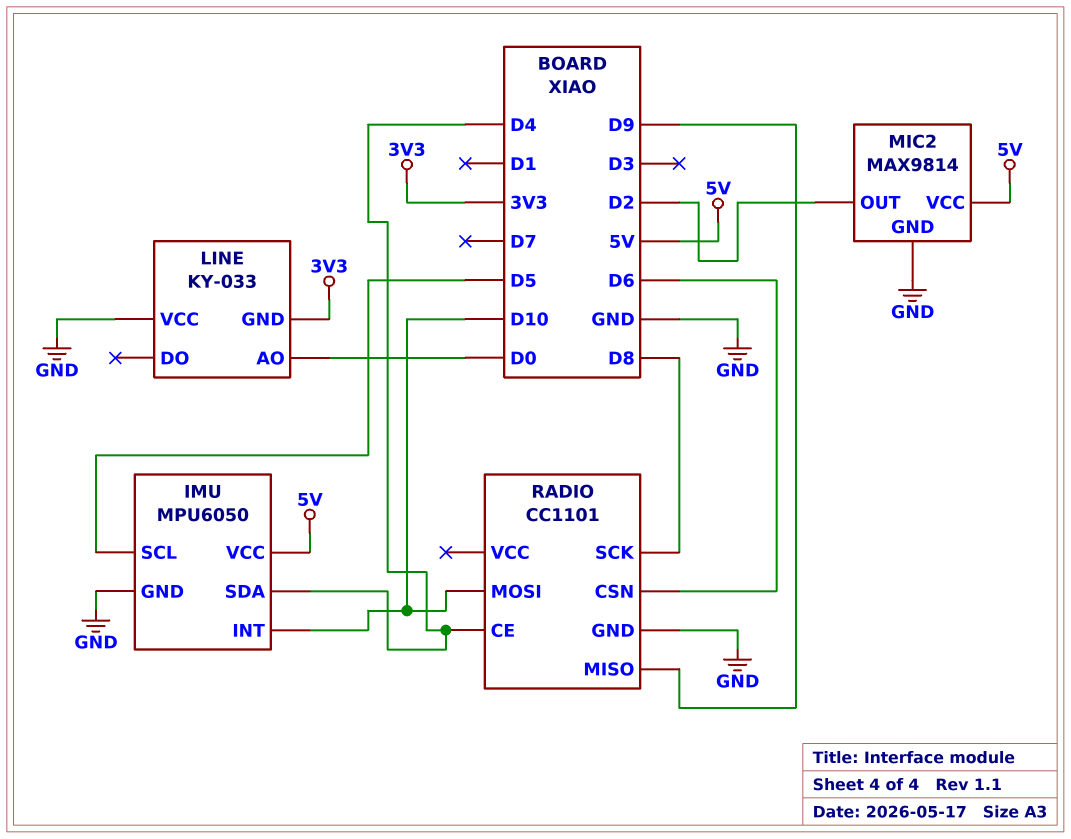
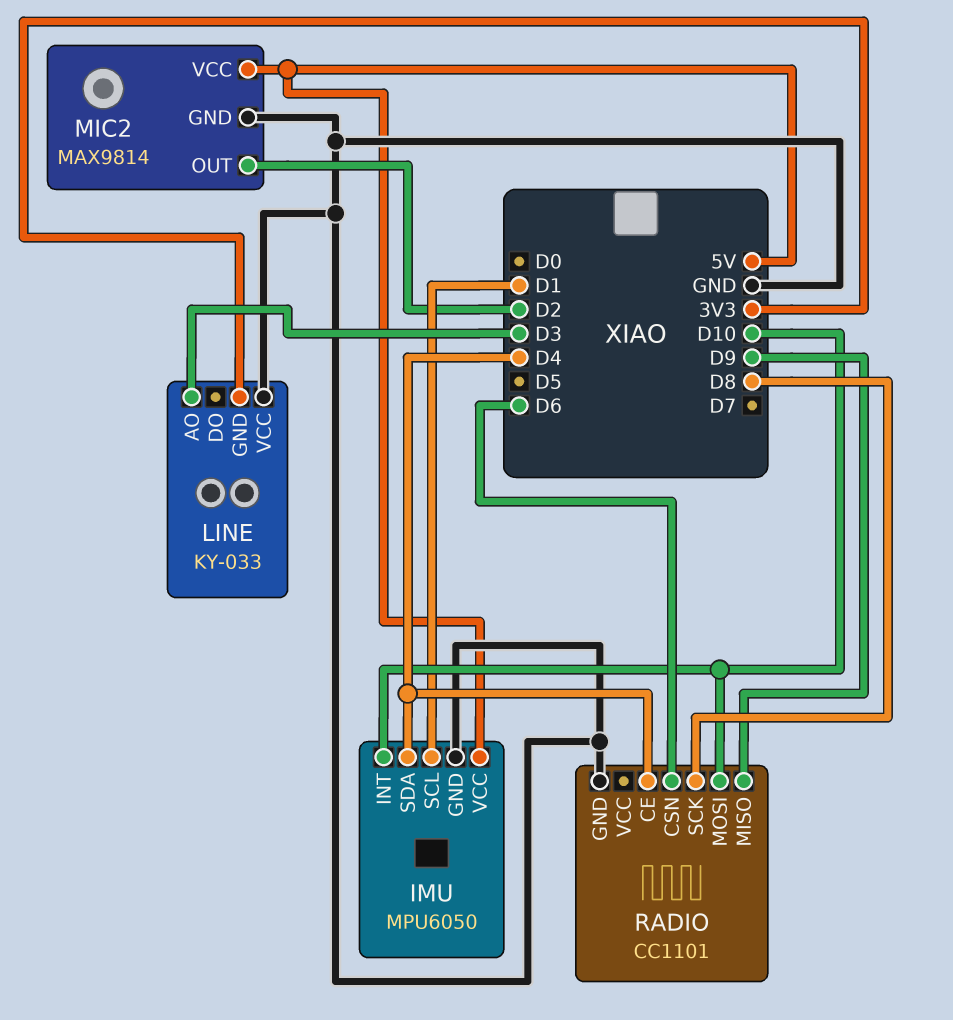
IMU pin SCL: D5 -> D1
LINE pin AO: D0 -> D3

